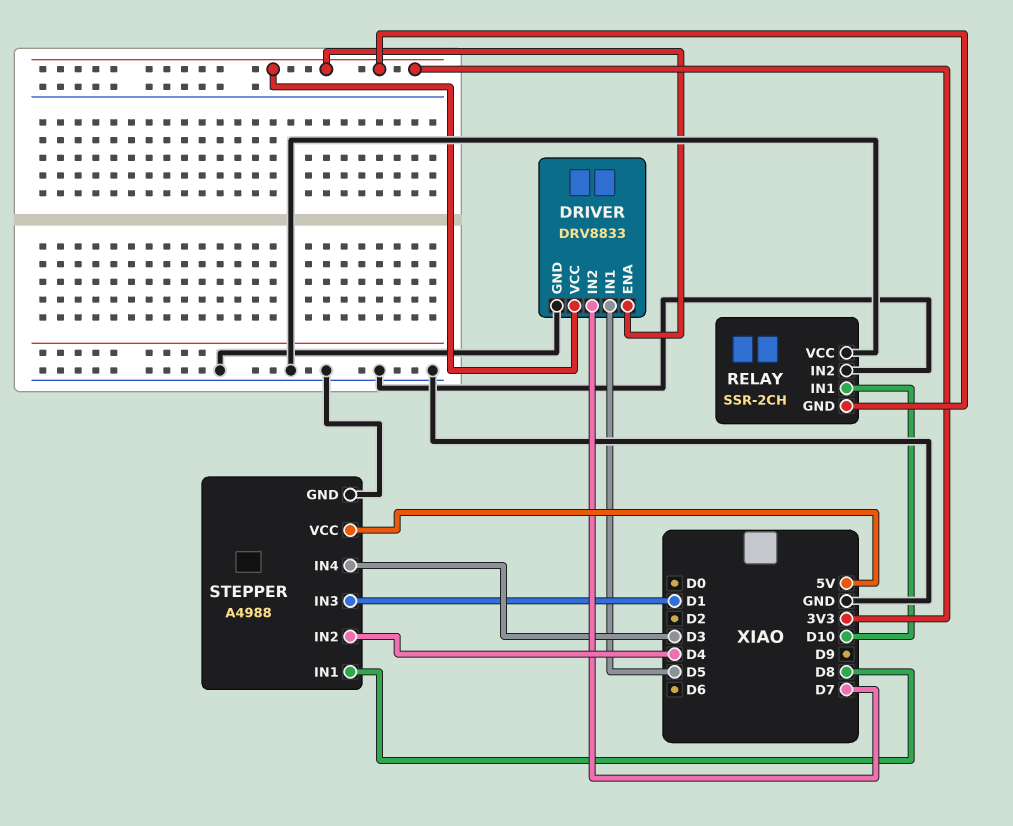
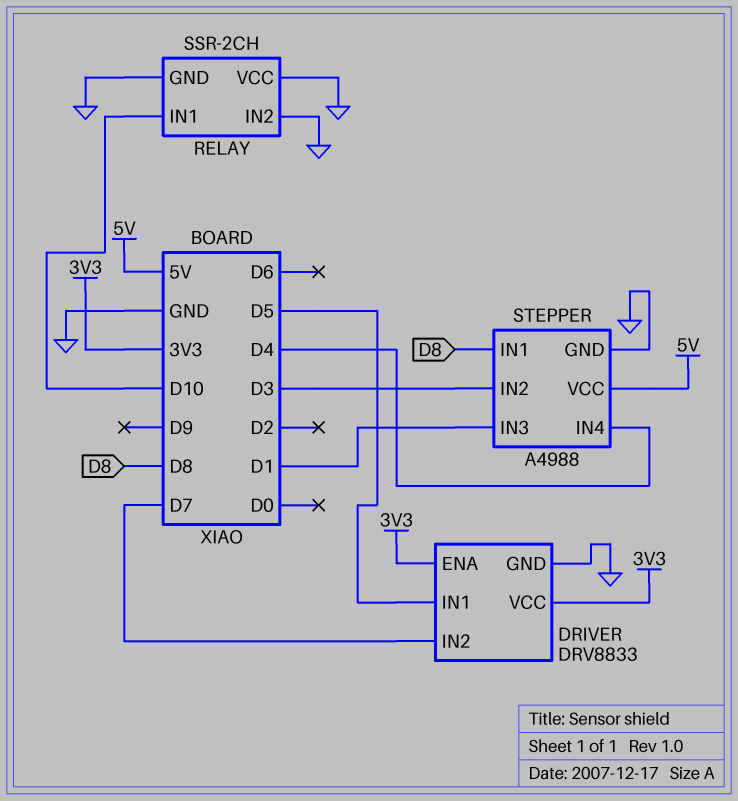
RELAY pin GND: 3V3 -> GND
STEPPER pin IN2: D4 -> D3
STEPPER pin IN4: D3 -> D4

